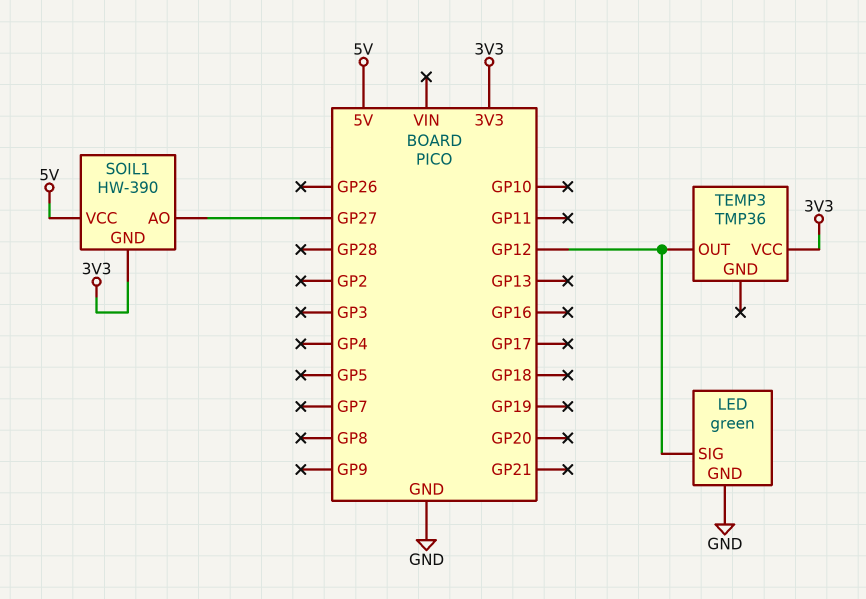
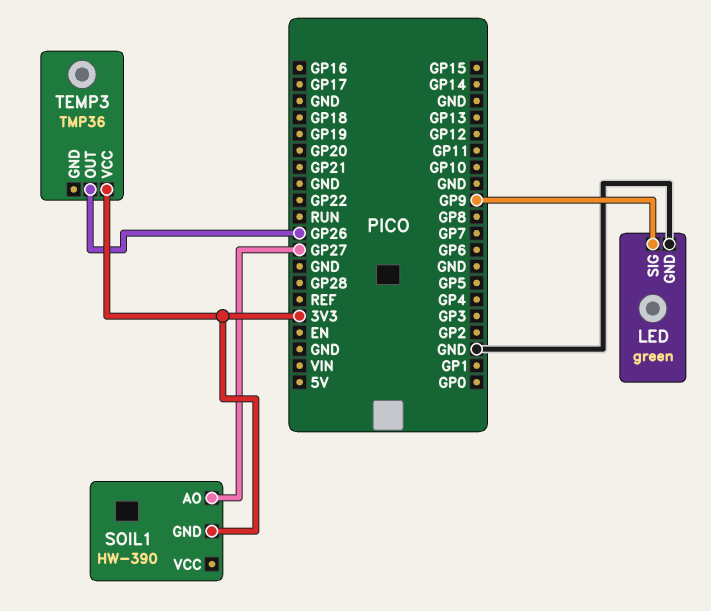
LED pin SIG: GP12 -> GP9
SOIL1 pin VCC: 5V -> none
TEMP3 pin OUT: GP12 -> GP26

